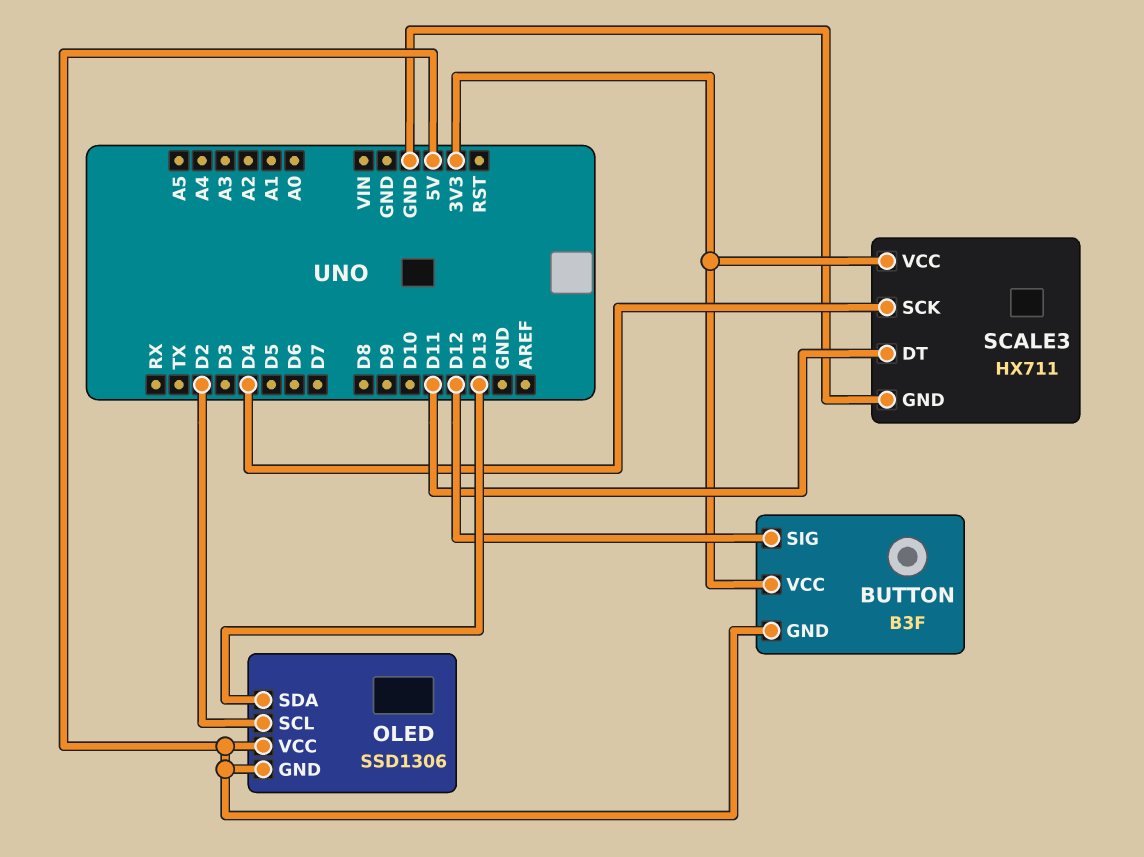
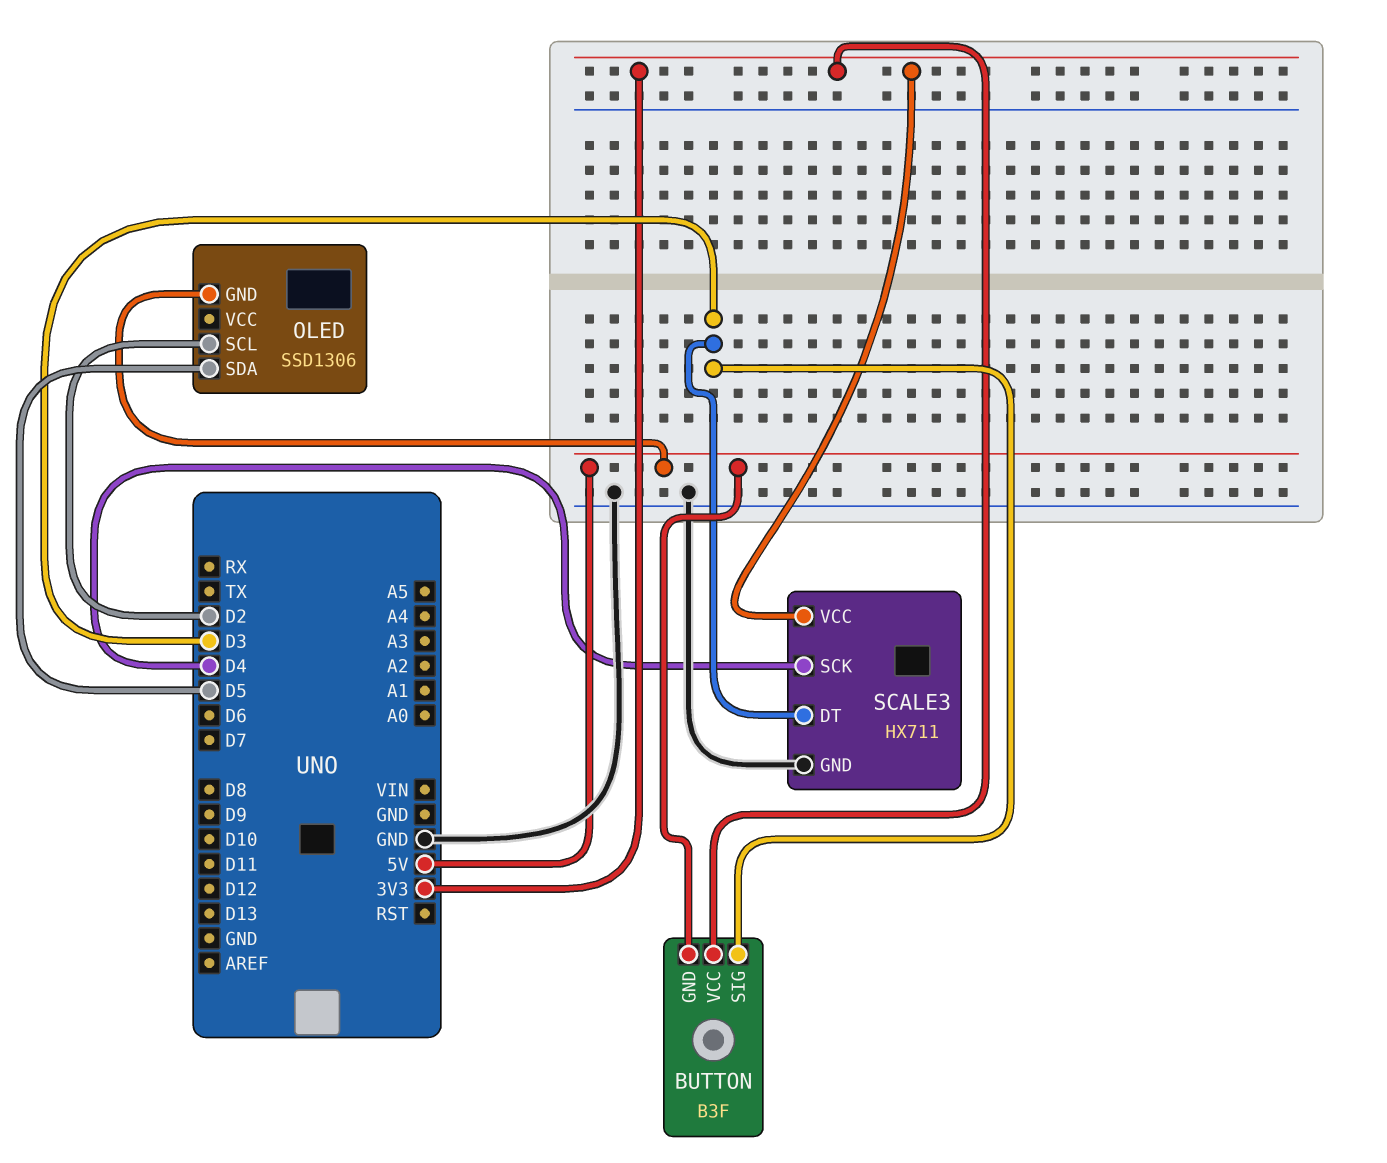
BUTTON pin SIG: D12 -> D3
OLED pin SDA: D13 -> D5
OLED pin VCC: 5V -> none
SCALE3 pin DT: D11 -> D3

